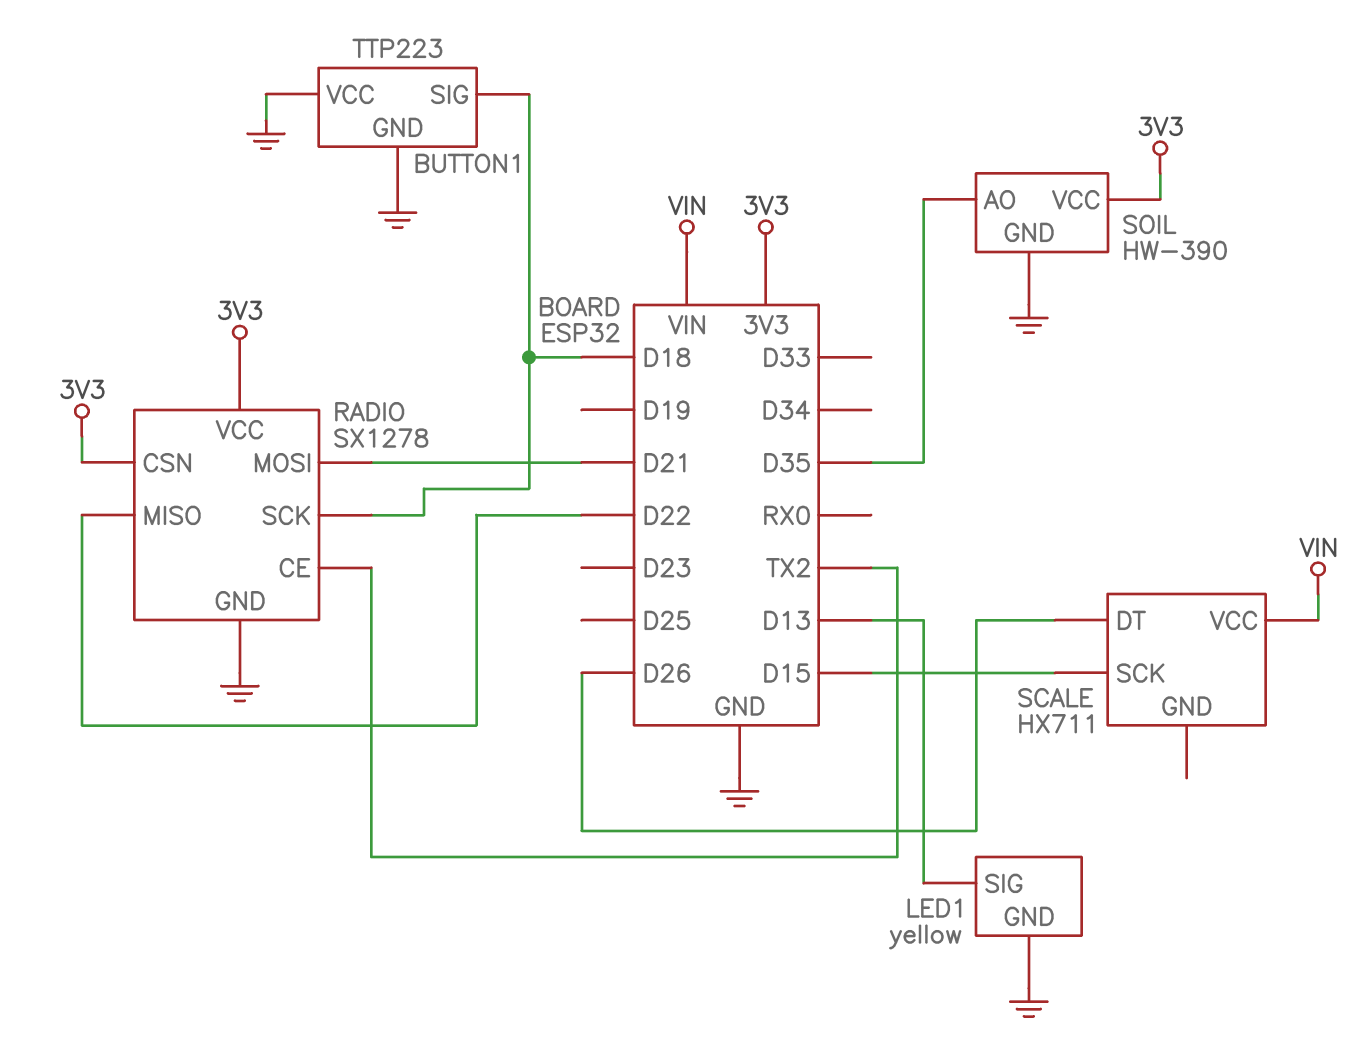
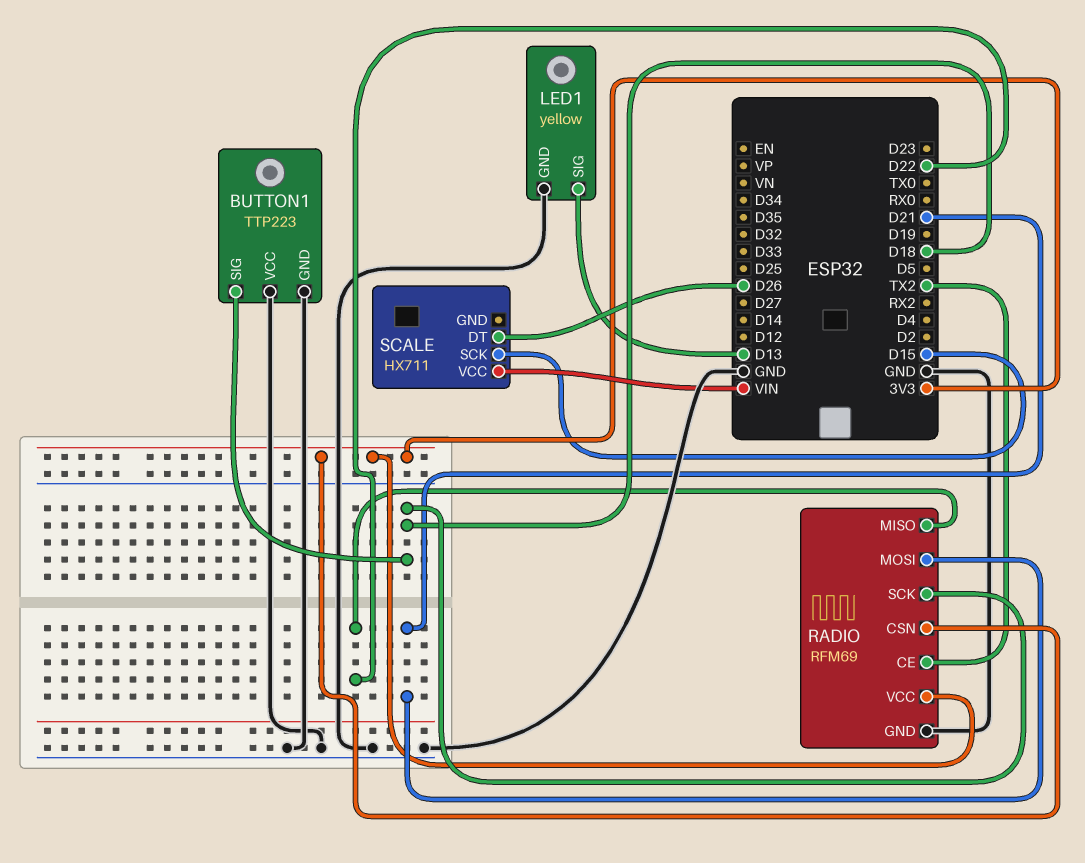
RADIO: SX1278 -> RFM69
SOIL: HW-390 -> none
SOIL pin AO: D35 -> none
SOIL pin GND: GND -> none
SOIL pin VCC: 3V3 -> none

